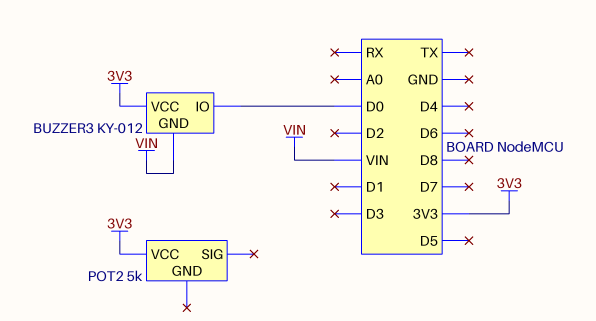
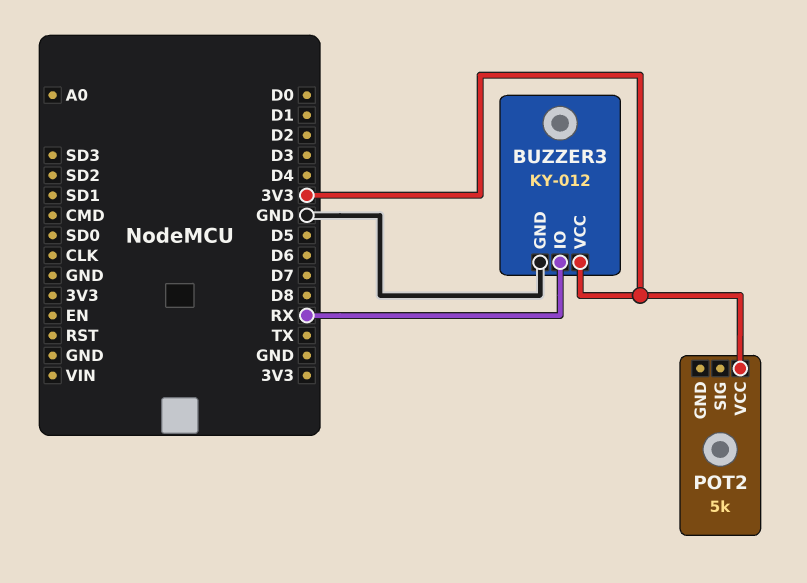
BUZZER3 pin GND: VIN -> GND
BUZZER3 pin IO: D0 -> RX

